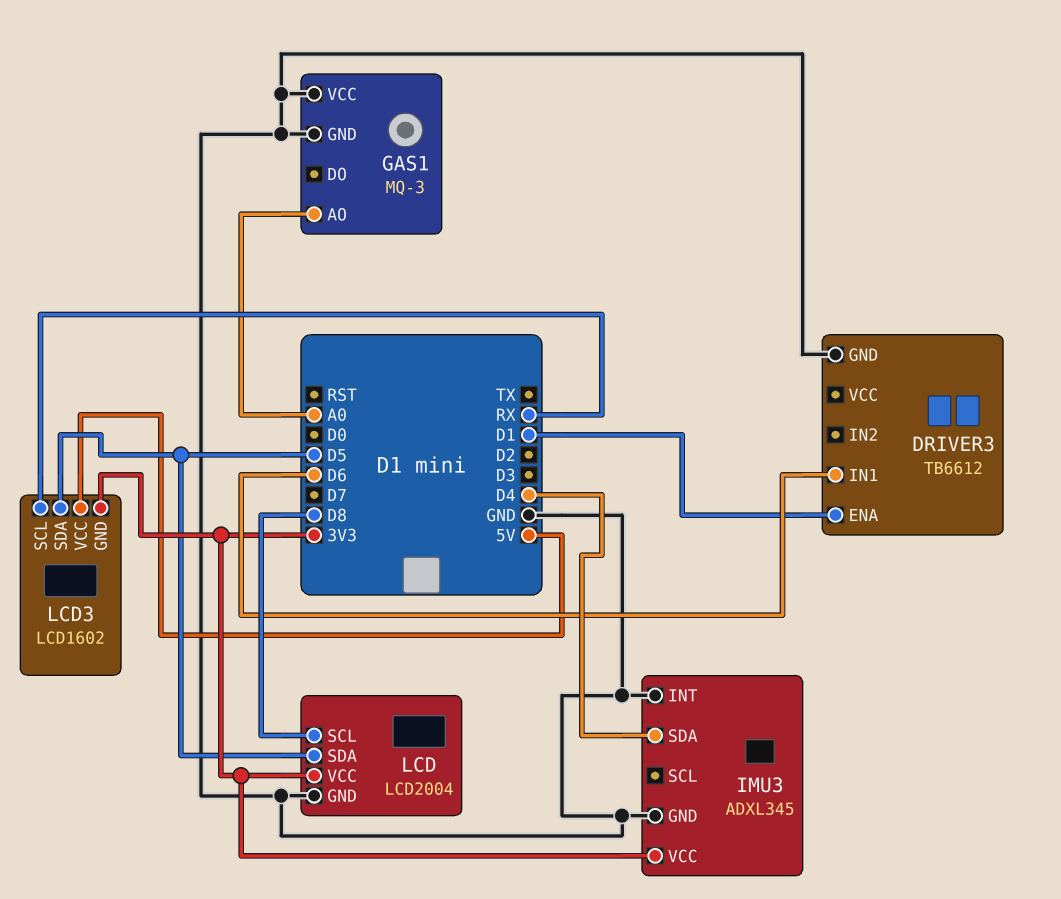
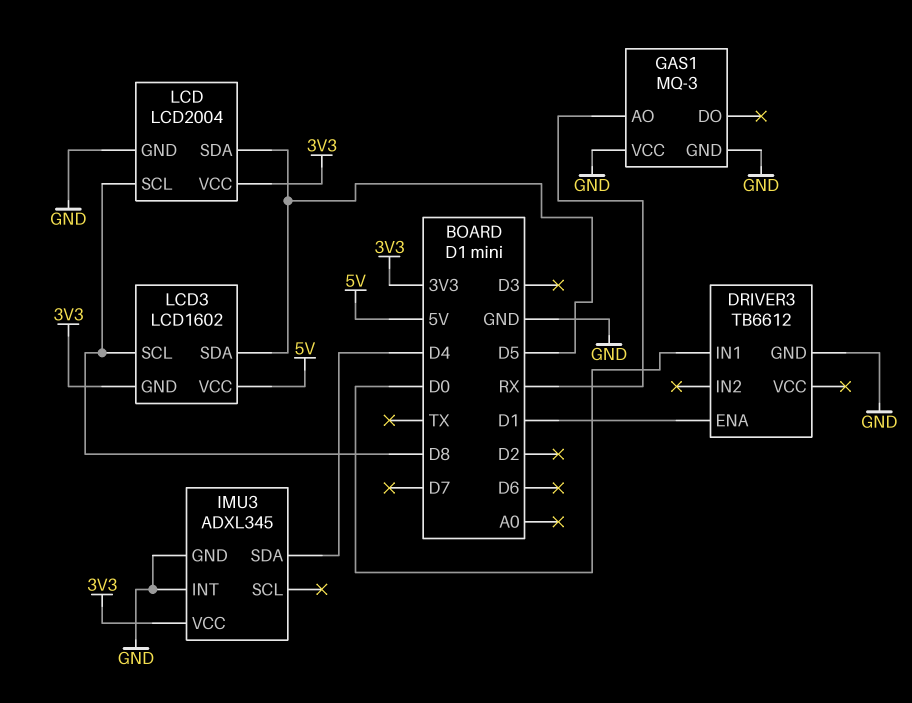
DRIVER3 pin IN1: D6 -> D0
GAS1 pin AO: A0 -> RX
LCD3 pin SCL: RX -> D8

